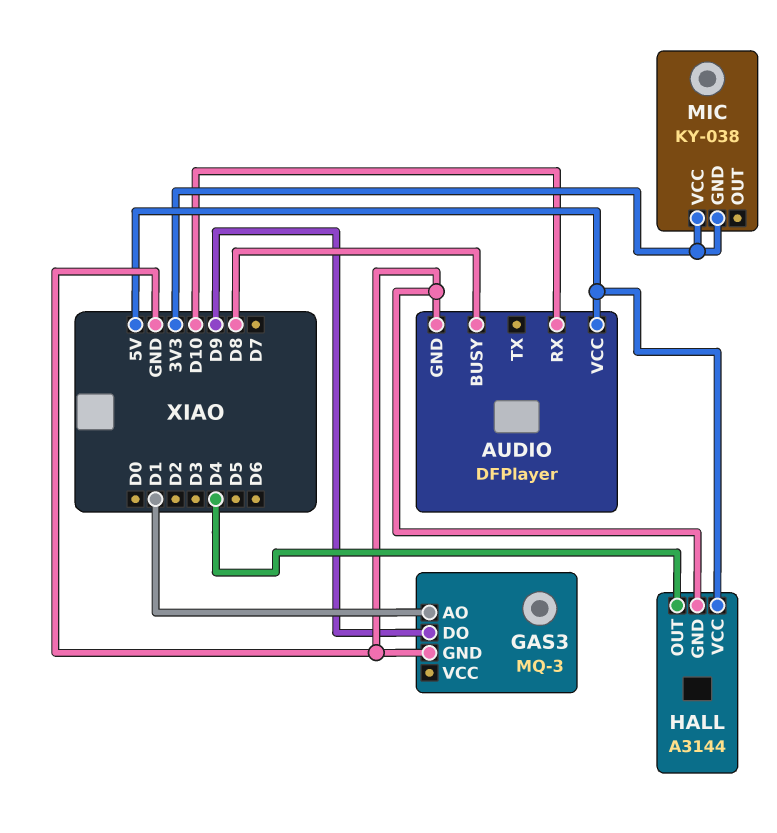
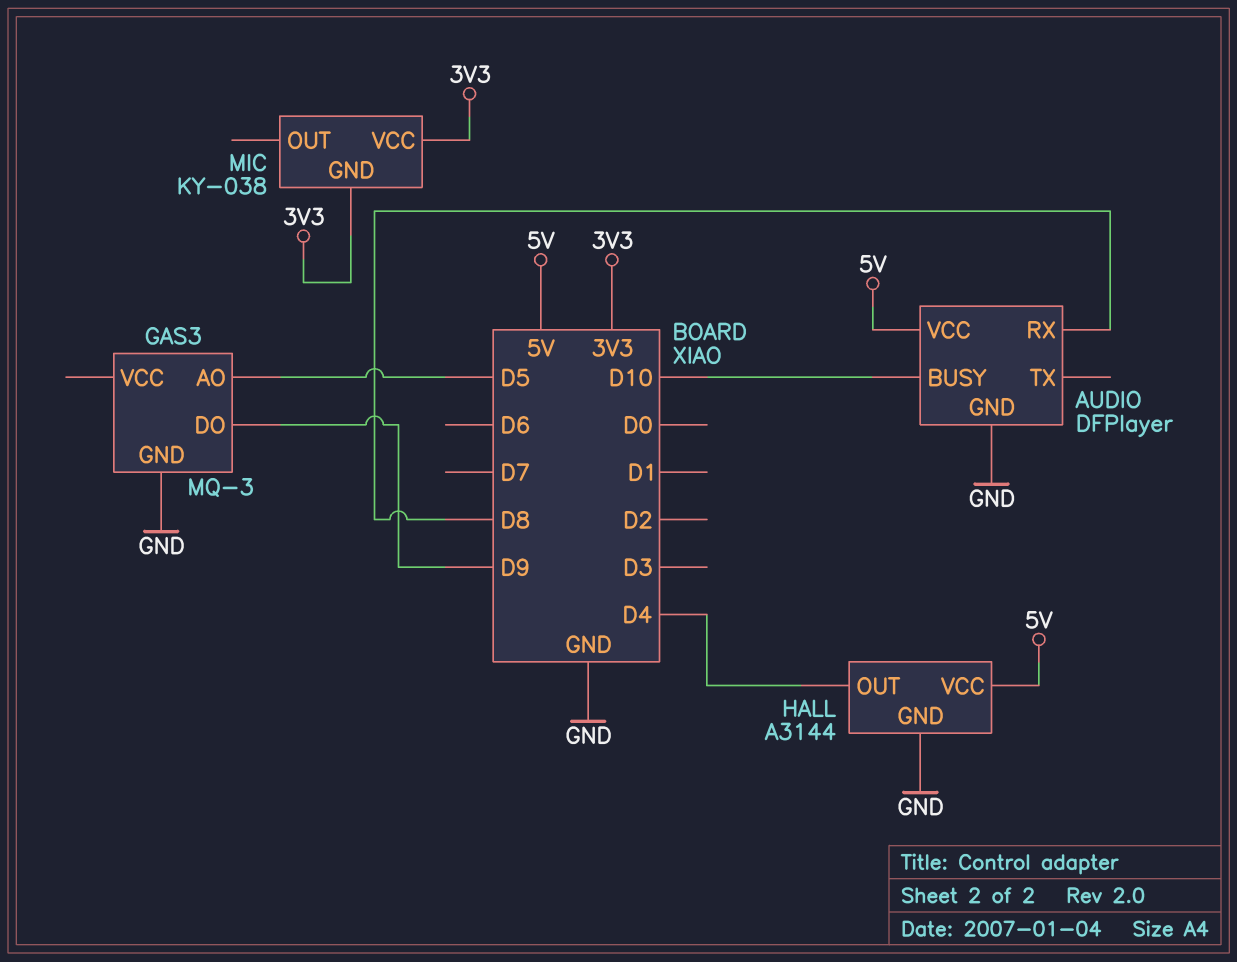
AUDIO pin BUSY: D8 -> D10
AUDIO pin RX: D10 -> D8
GAS3 pin AO: D1 -> D5

